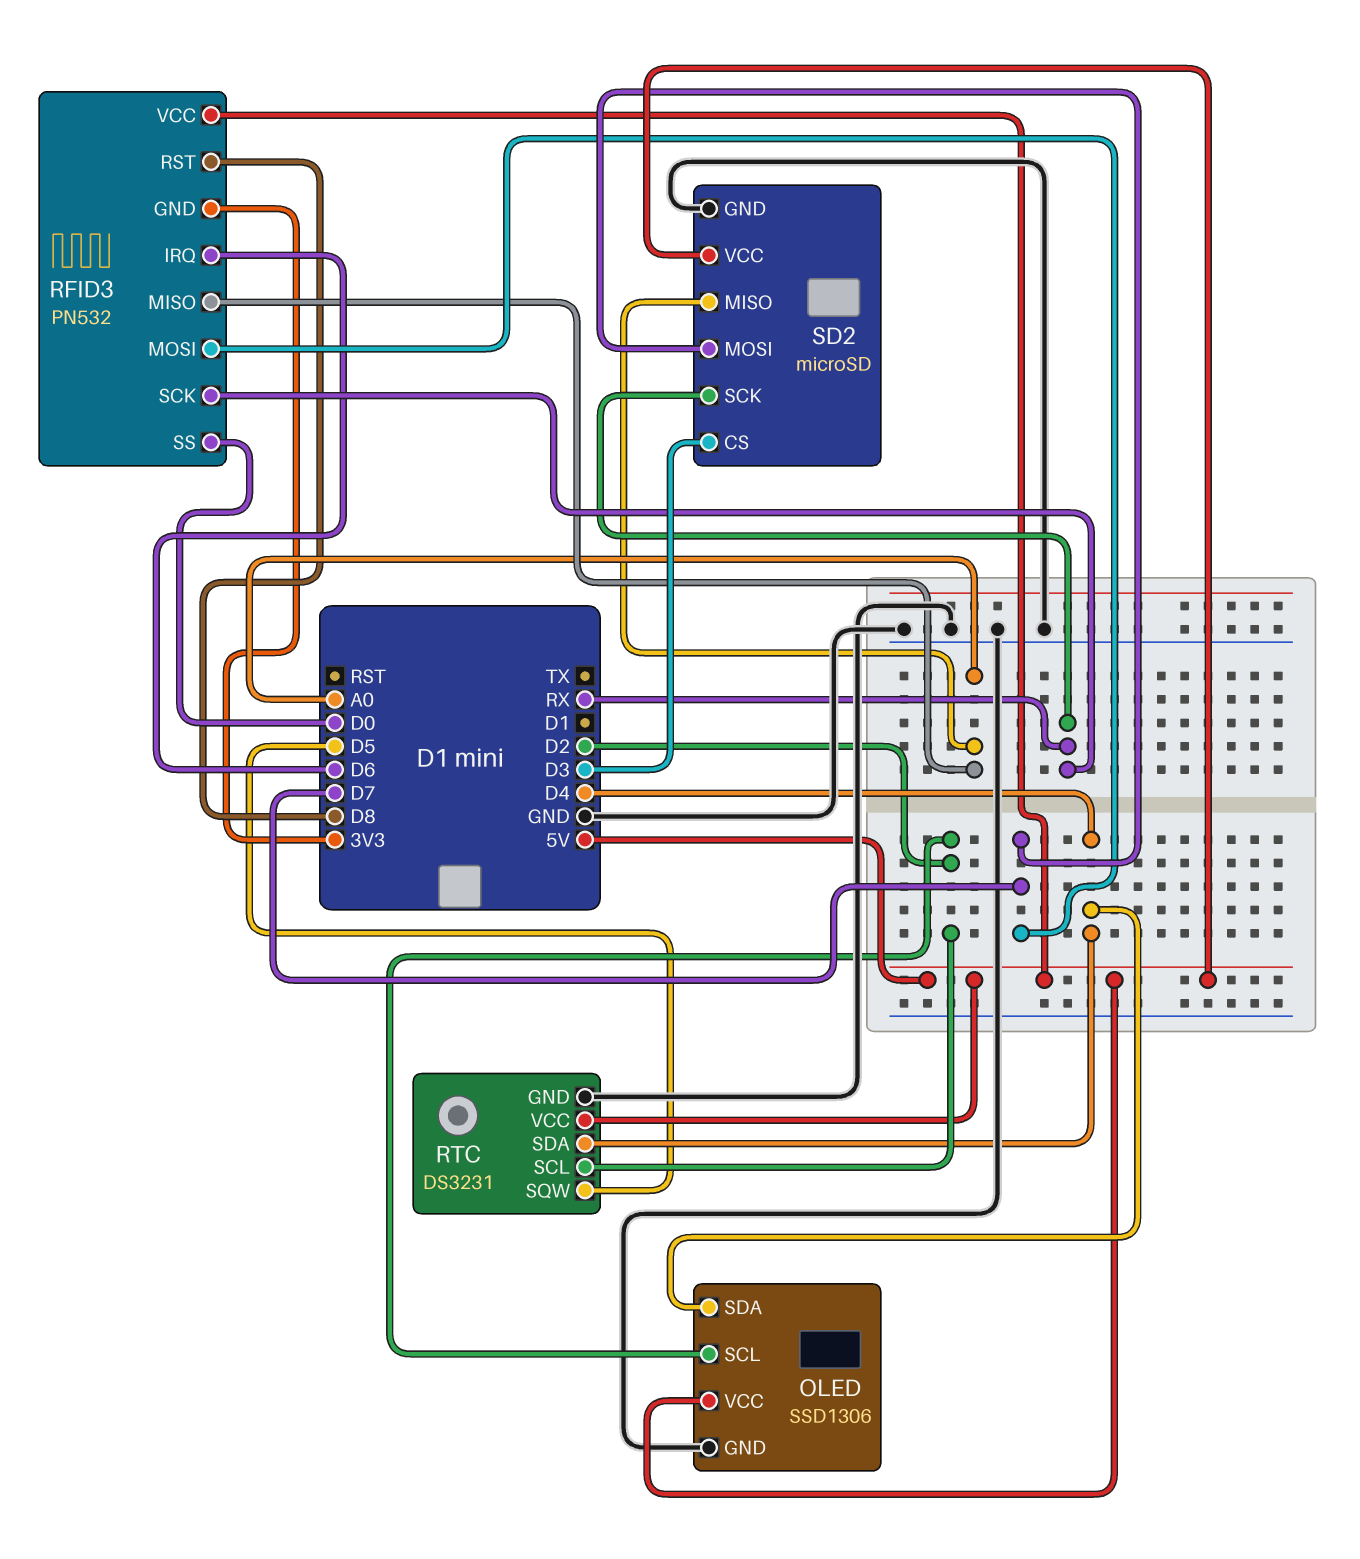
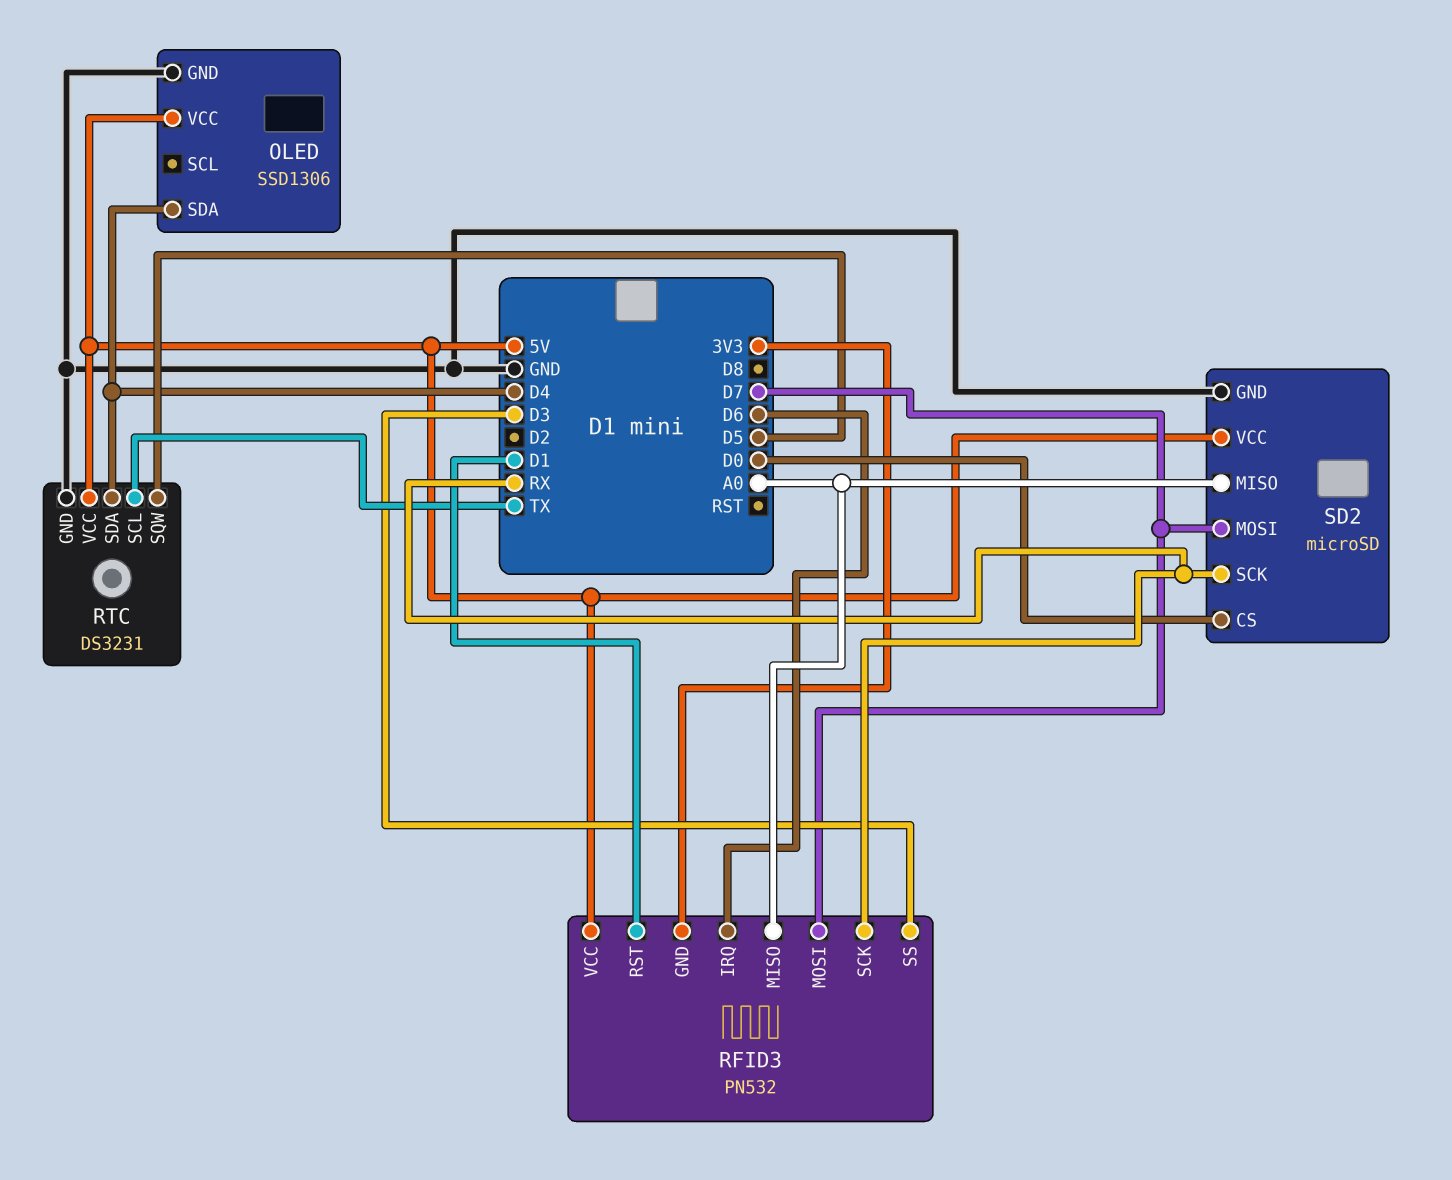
OLED pin SCL: D2 -> none
RFID3 pin RST: D8 -> D1
RFID3 pin SS: D0 -> D3
RTC pin SCL: D2 -> TX
SD2 pin CS: D3 -> D0

